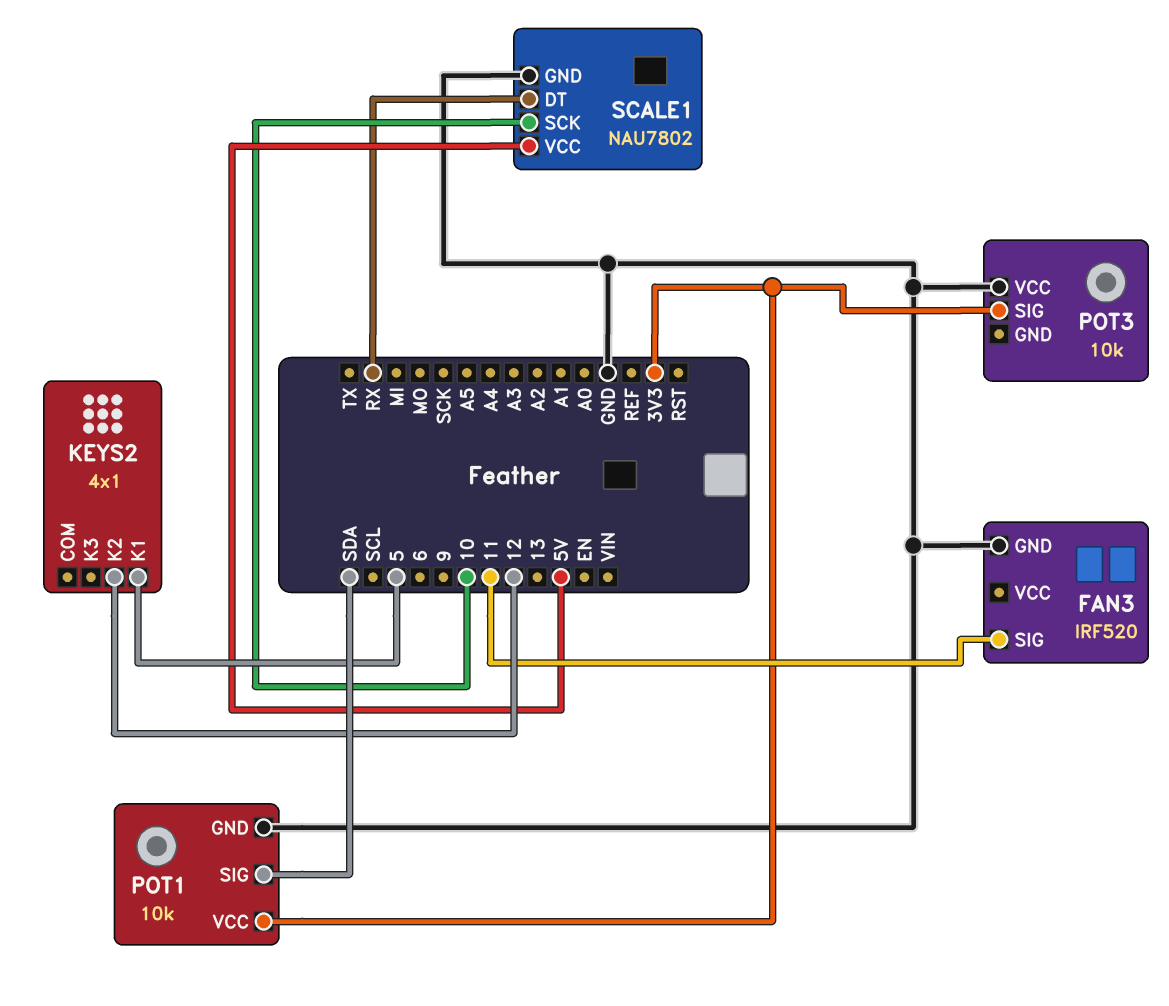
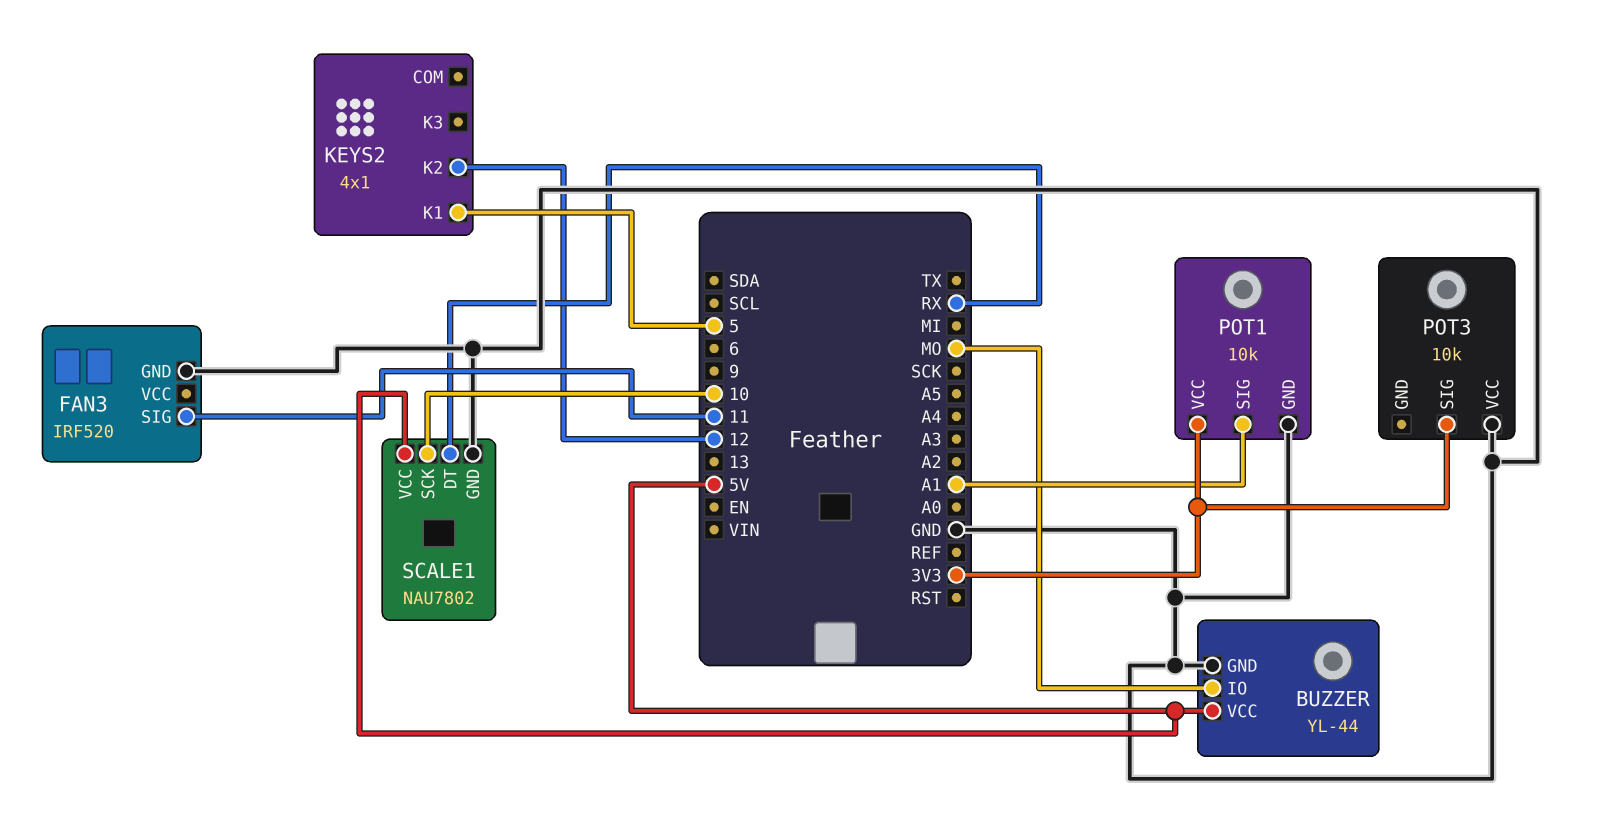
BUZZER: none -> YL-44
BUZZER pin GND: none -> GND
BUZZER pin IO: none -> MO
BUZZER pin VCC: none -> 5V
POT1 pin SIG: SDA -> A1

